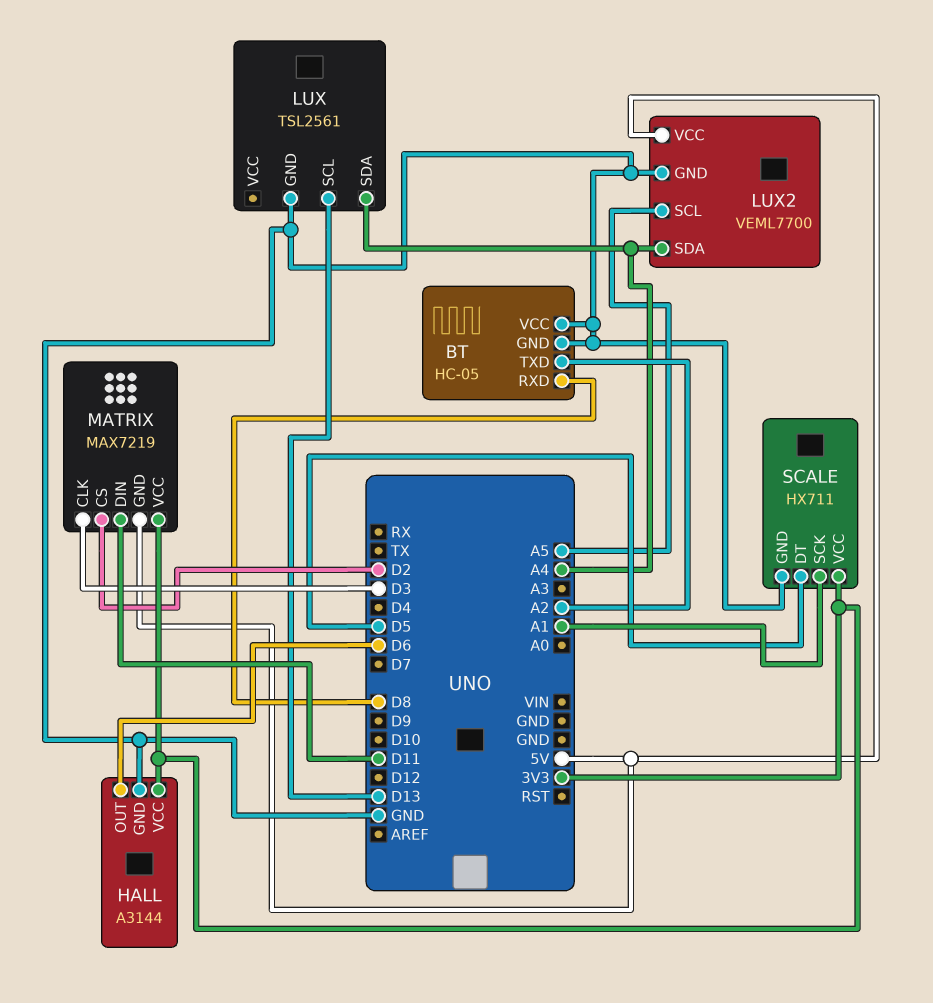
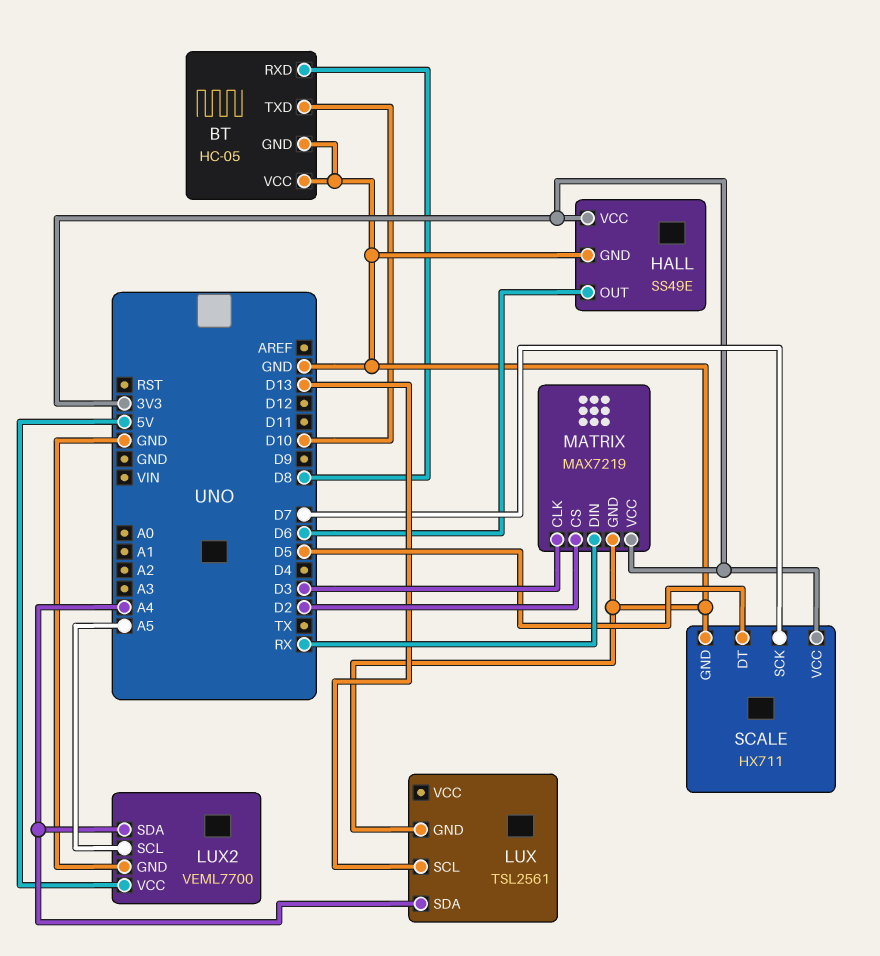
BT pin TXD: A2 -> D10
HALL: A3144 -> SS49E
MATRIX pin DIN: D11 -> RX
MATRIX pin GND: 5V -> GND
SCALE pin SCK: A1 -> D7

